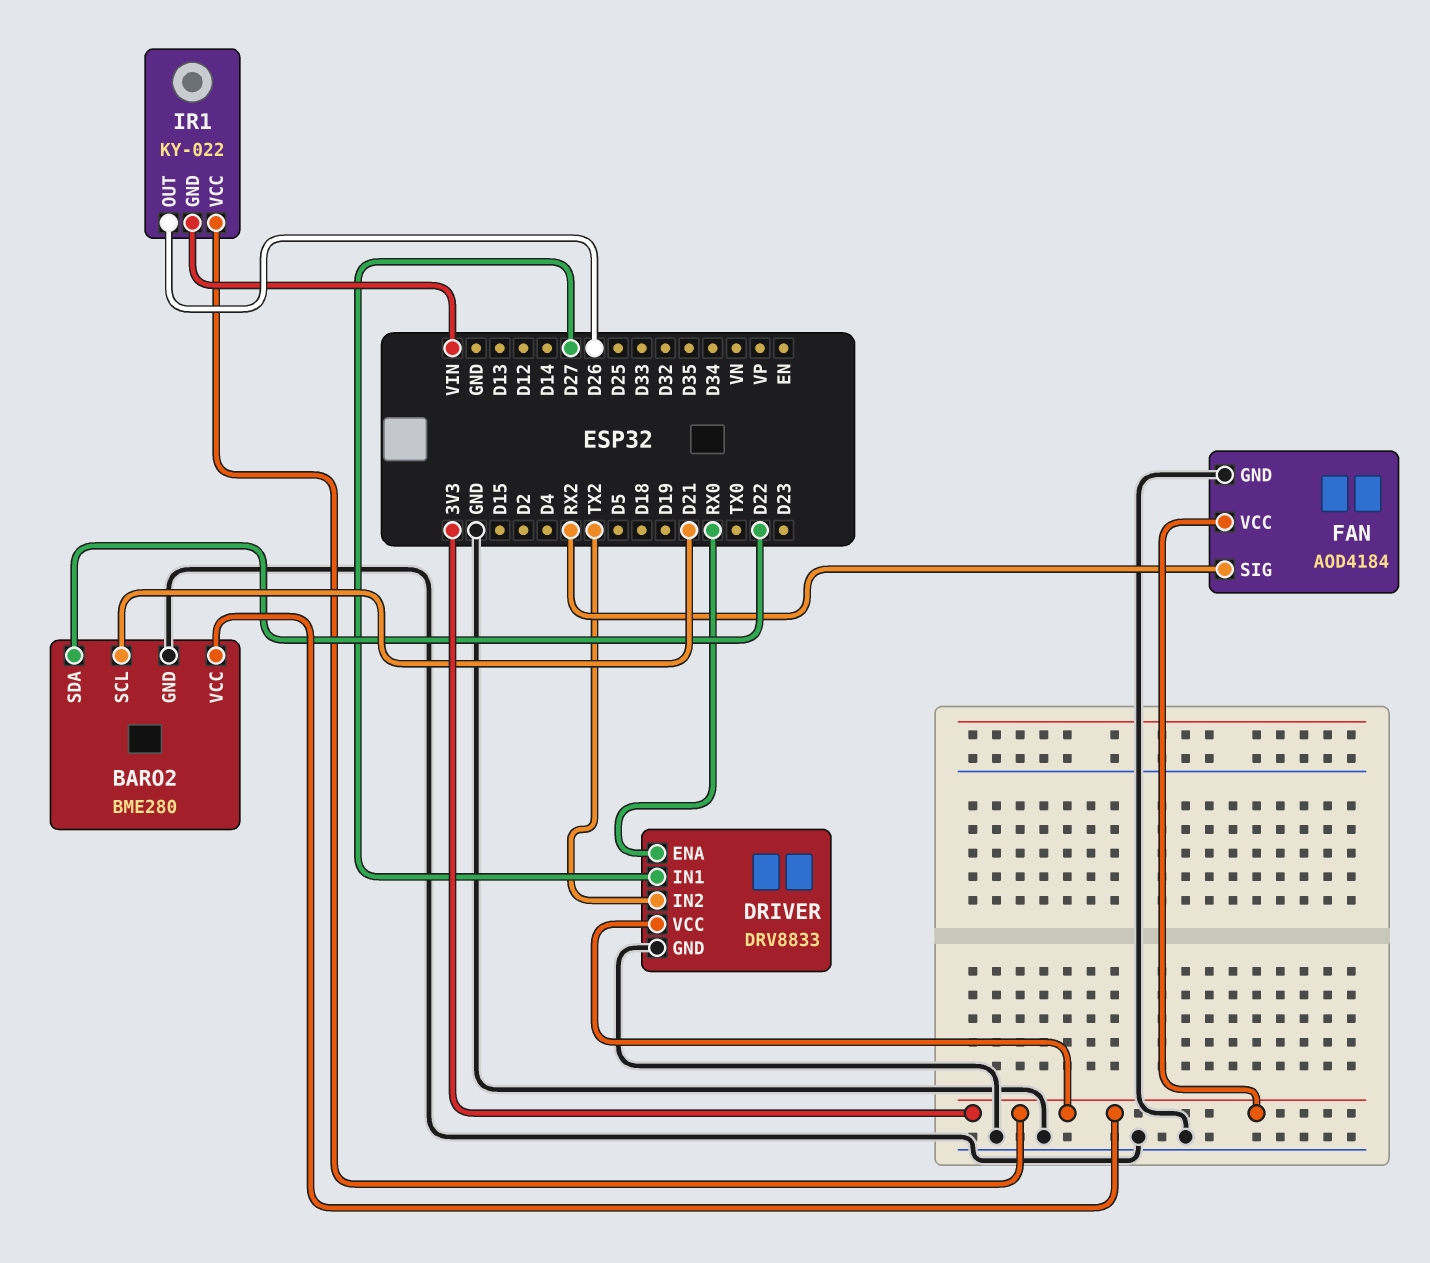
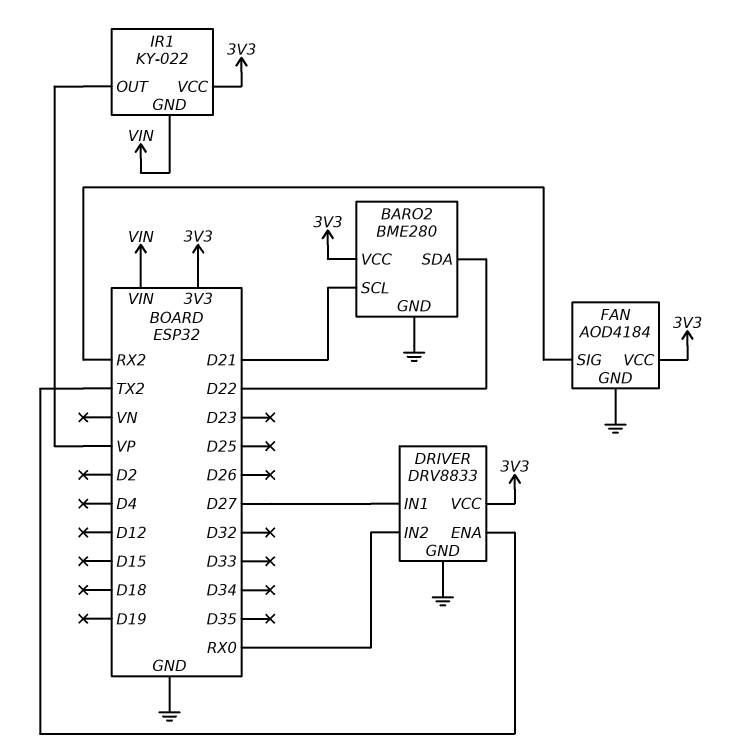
DRIVER pin ENA: RX0 -> TX2
DRIVER pin IN2: TX2 -> RX0
IR1 pin OUT: D26 -> VP

